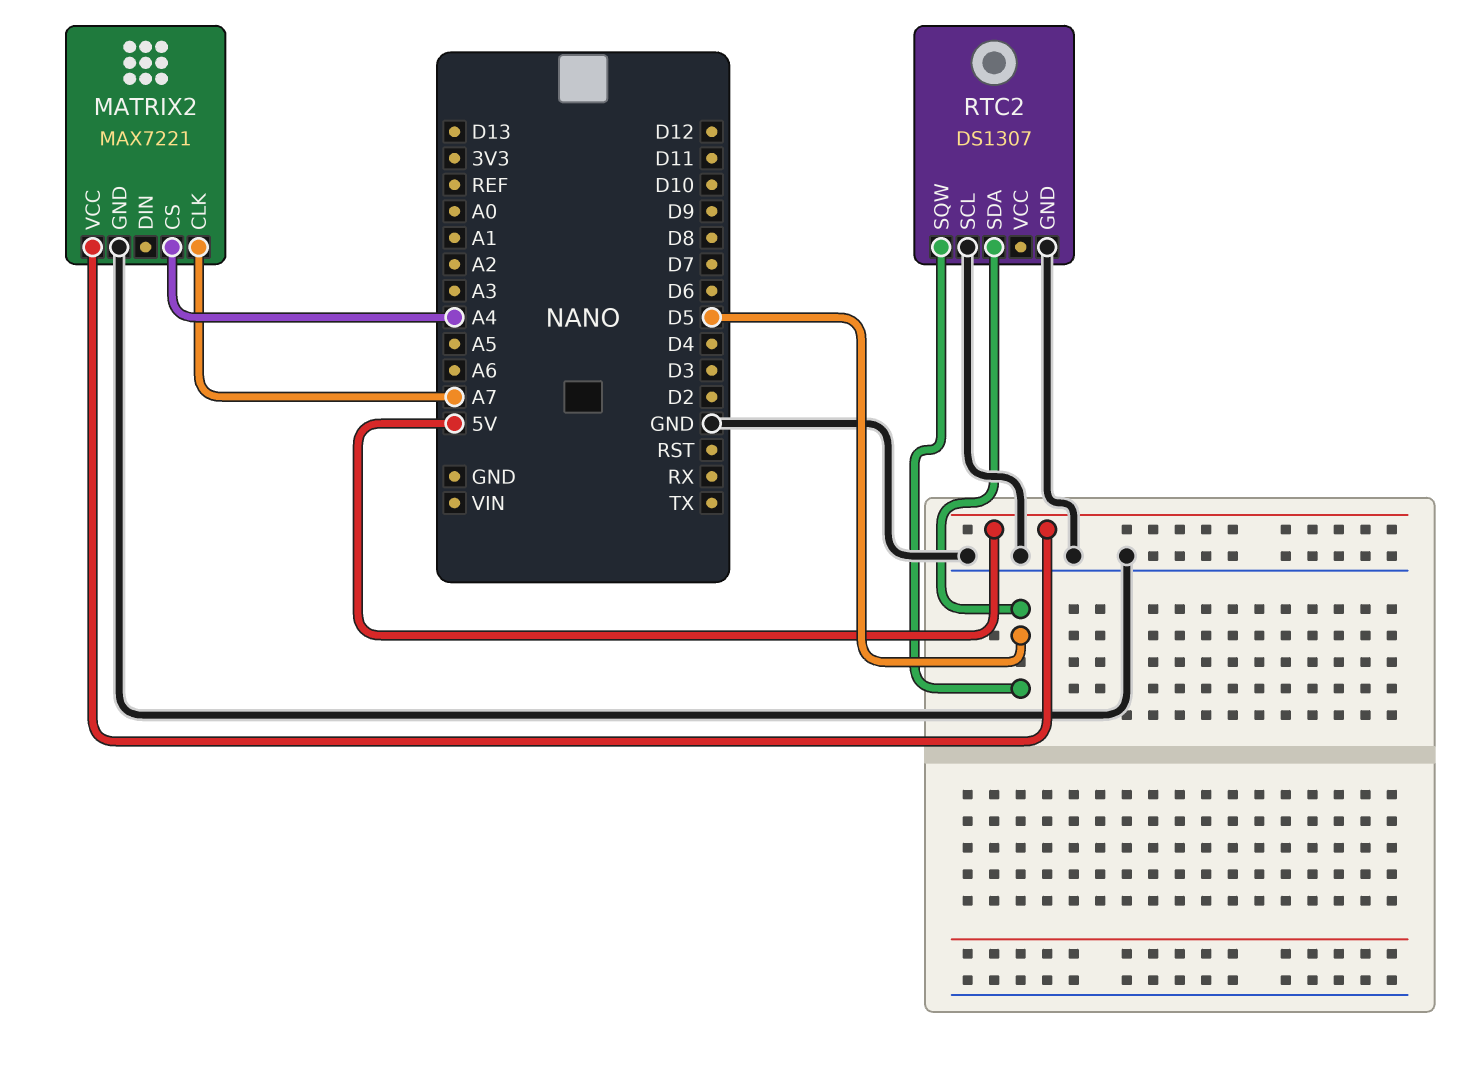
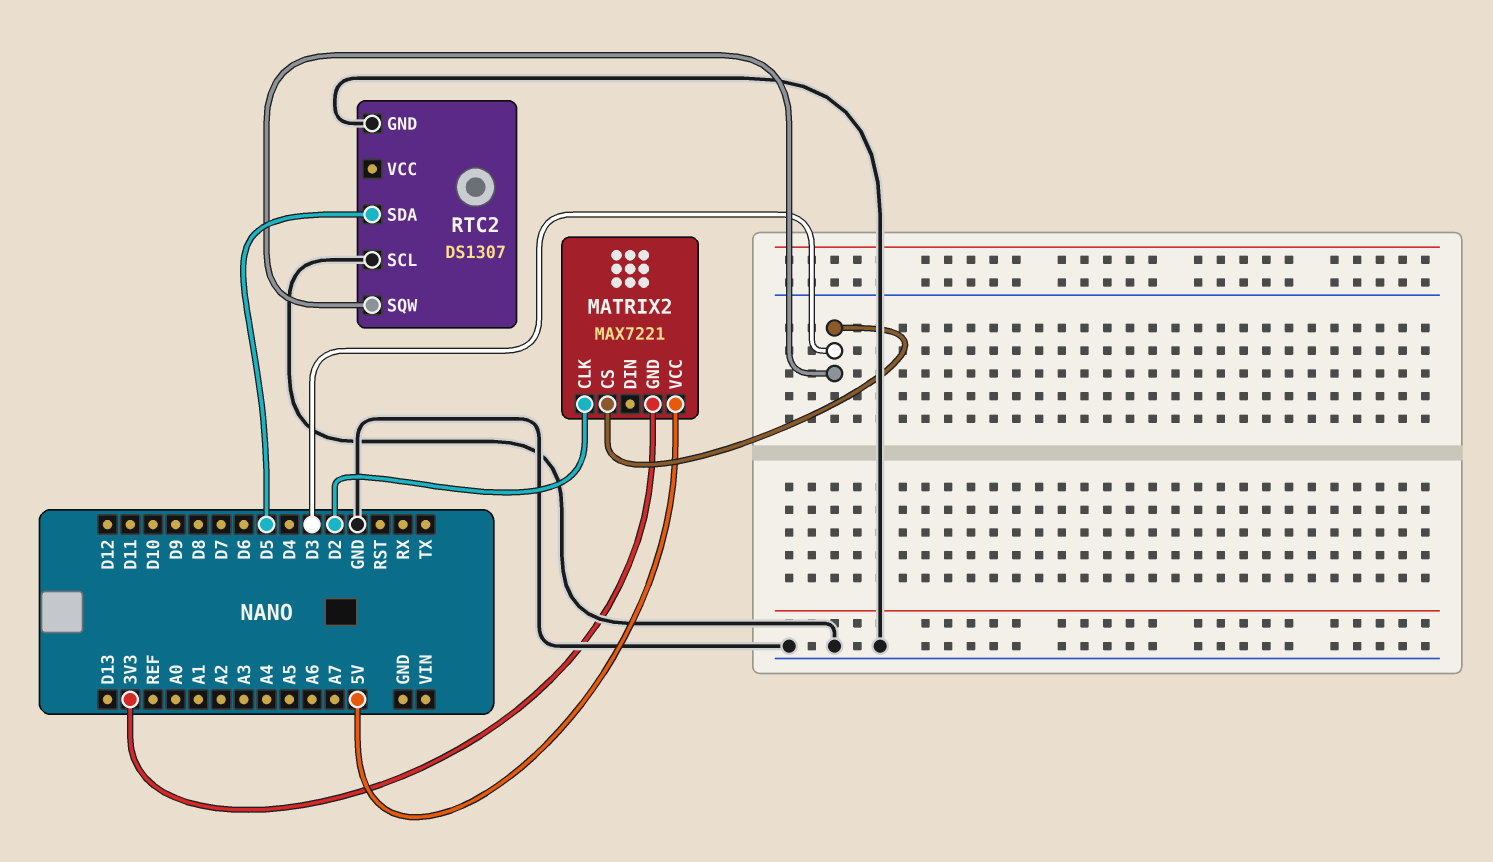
MATRIX2 pin CLK: A7 -> D2
MATRIX2 pin CS: A4 -> D3
MATRIX2 pin GND: GND -> 3V3
RTC2 pin SQW: D5 -> D3

